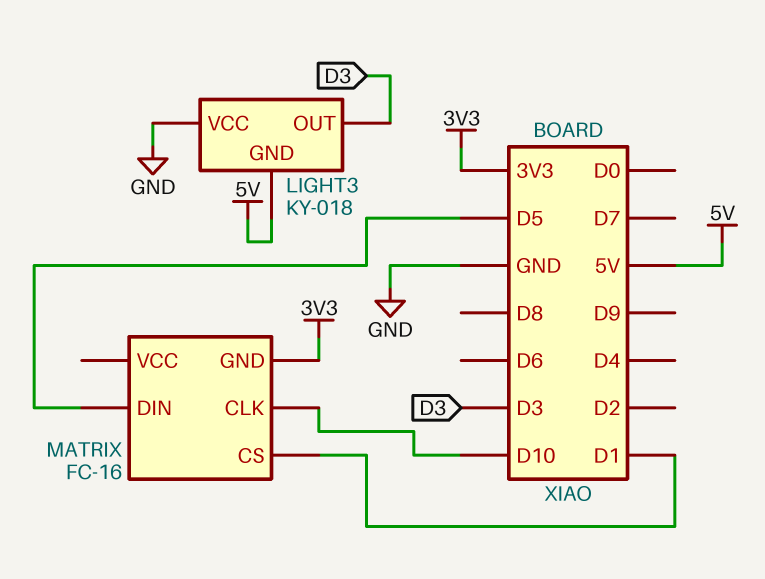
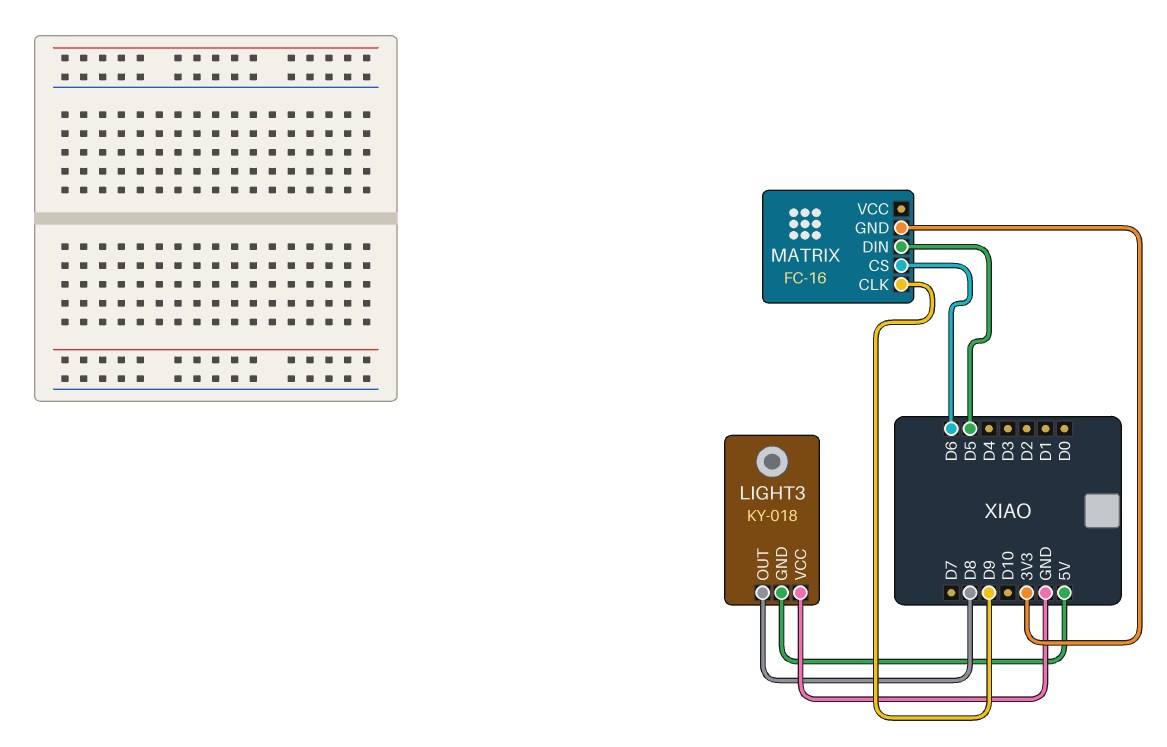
LIGHT3 pin OUT: D3 -> D8
MATRIX pin CLK: D10 -> D9
MATRIX pin CS: D1 -> D6

